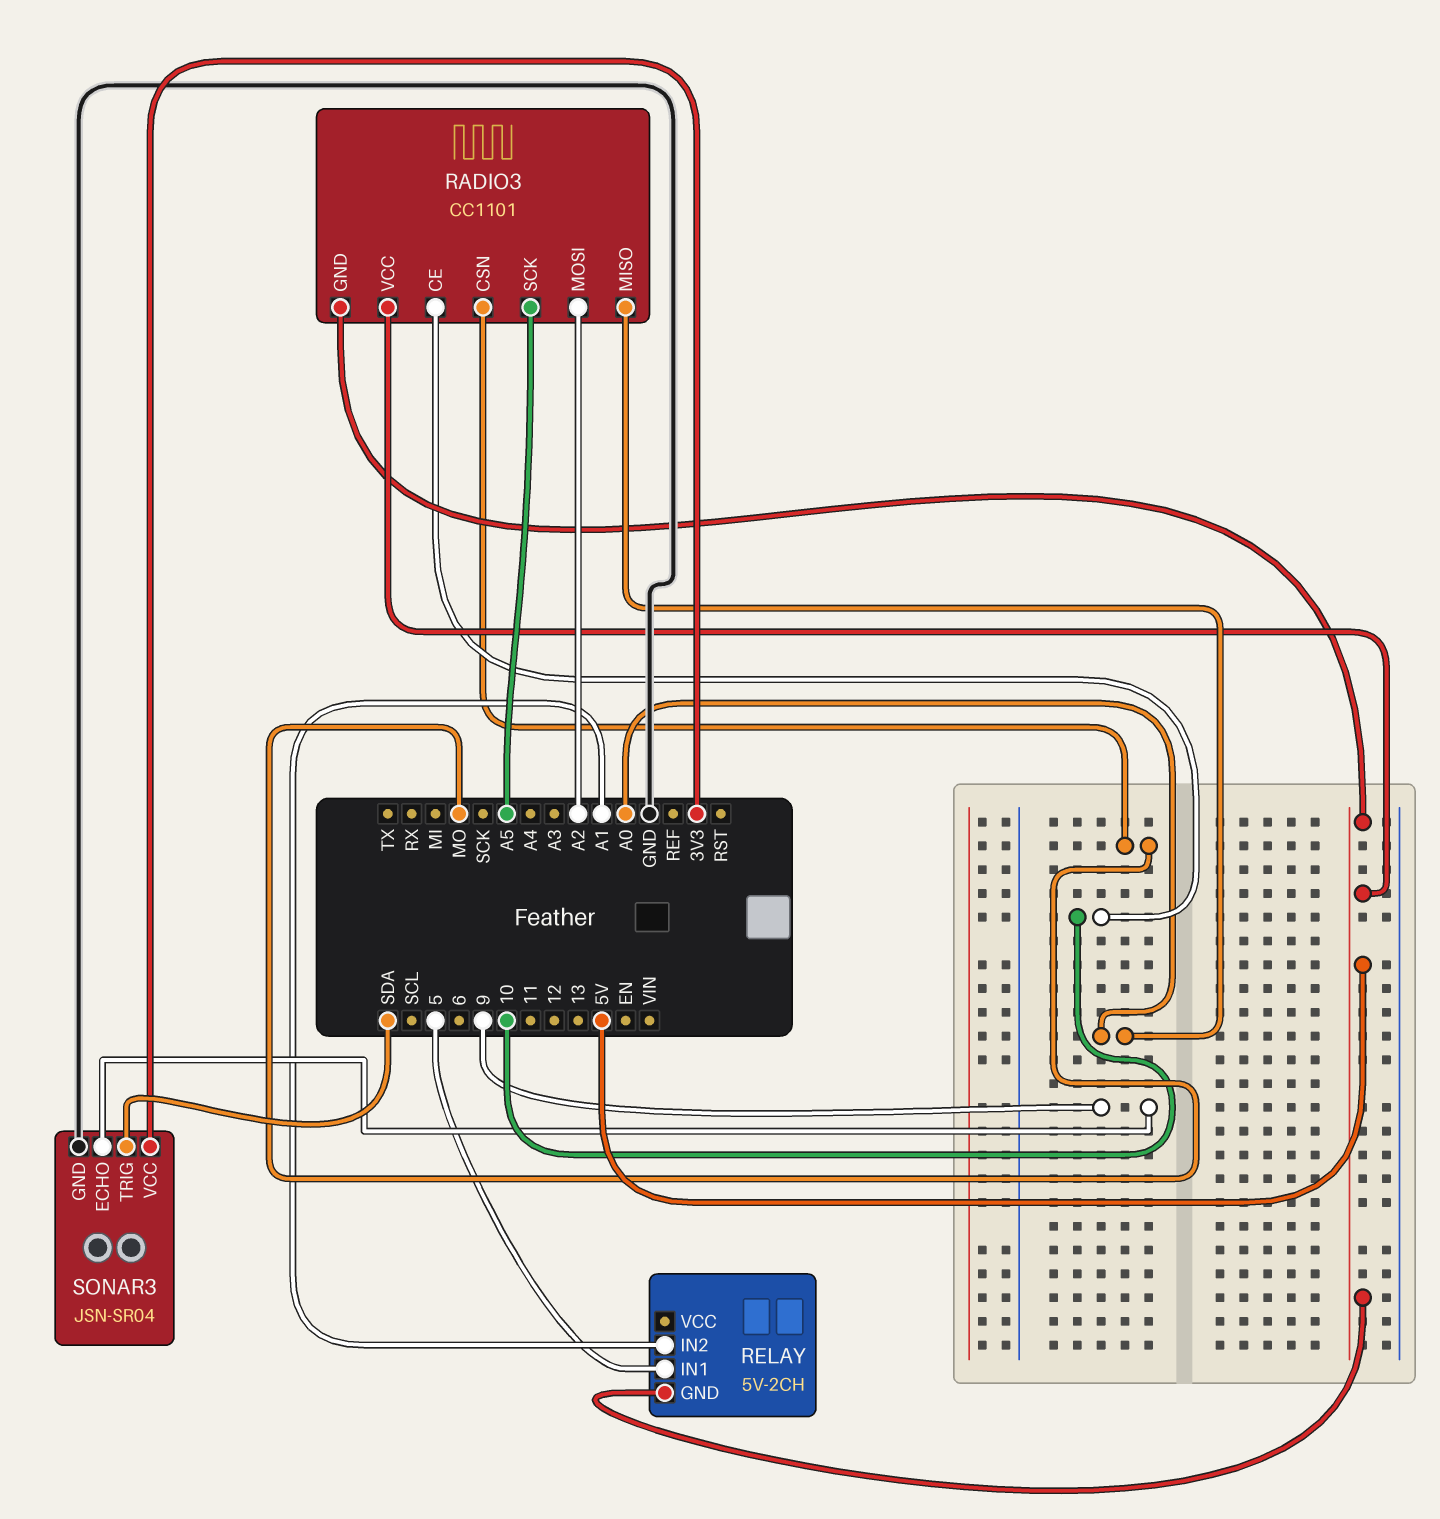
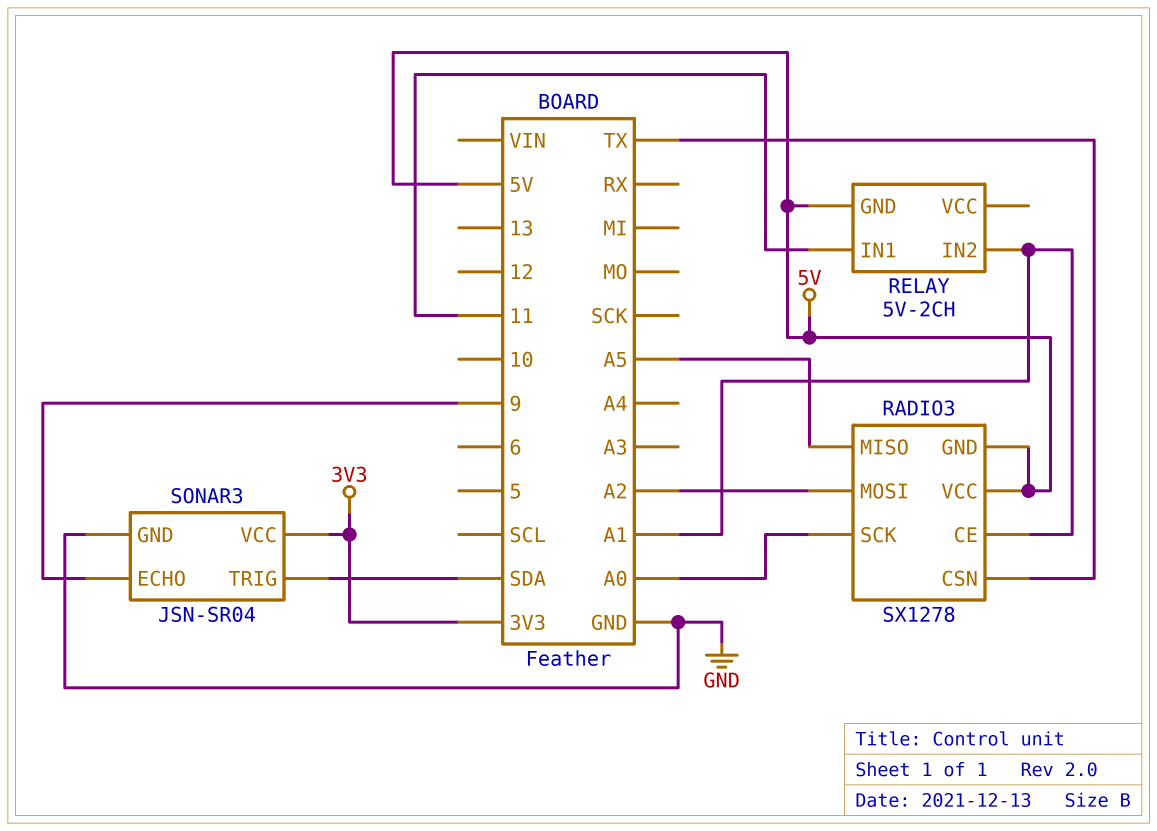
RADIO3: CC1101 -> SX1278
RADIO3 pin CE: 10 -> A1
RADIO3 pin CSN: MO -> TX
RADIO3 pin MISO: A0 -> A5
RADIO3 pin SCK: A5 -> A0
RELAY pin IN1: 5 -> 11

